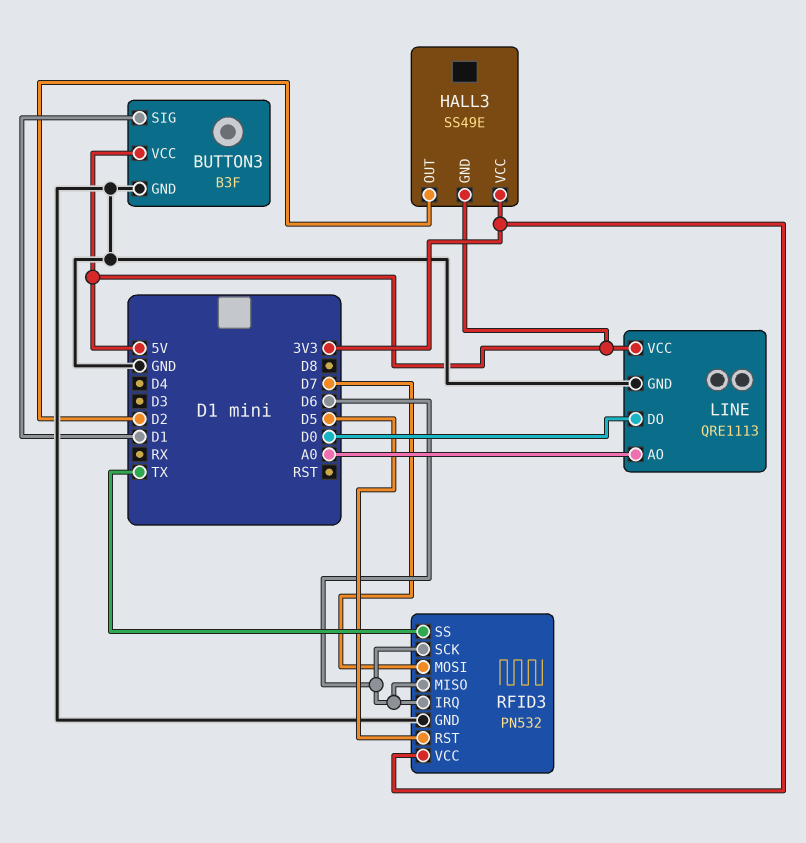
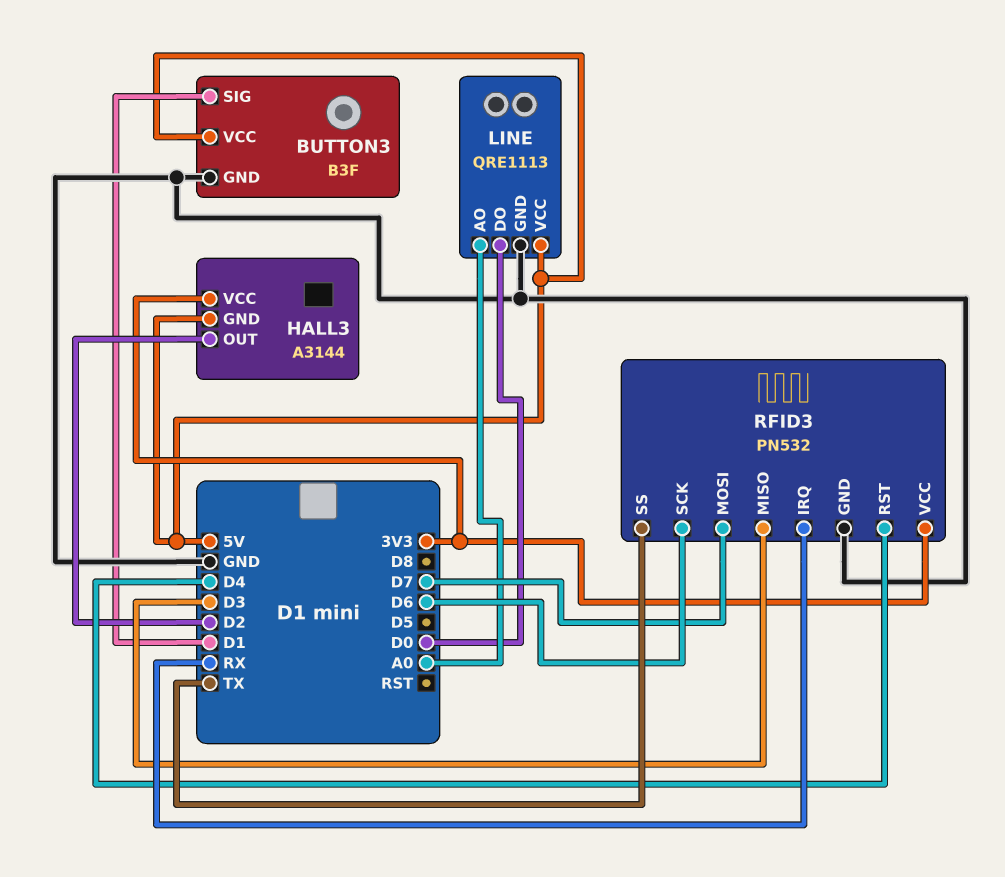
HALL3: SS49E -> A3144
RFID3 pin IRQ: D6 -> RX
RFID3 pin MISO: D6 -> D3
RFID3 pin RST: D5 -> D4

